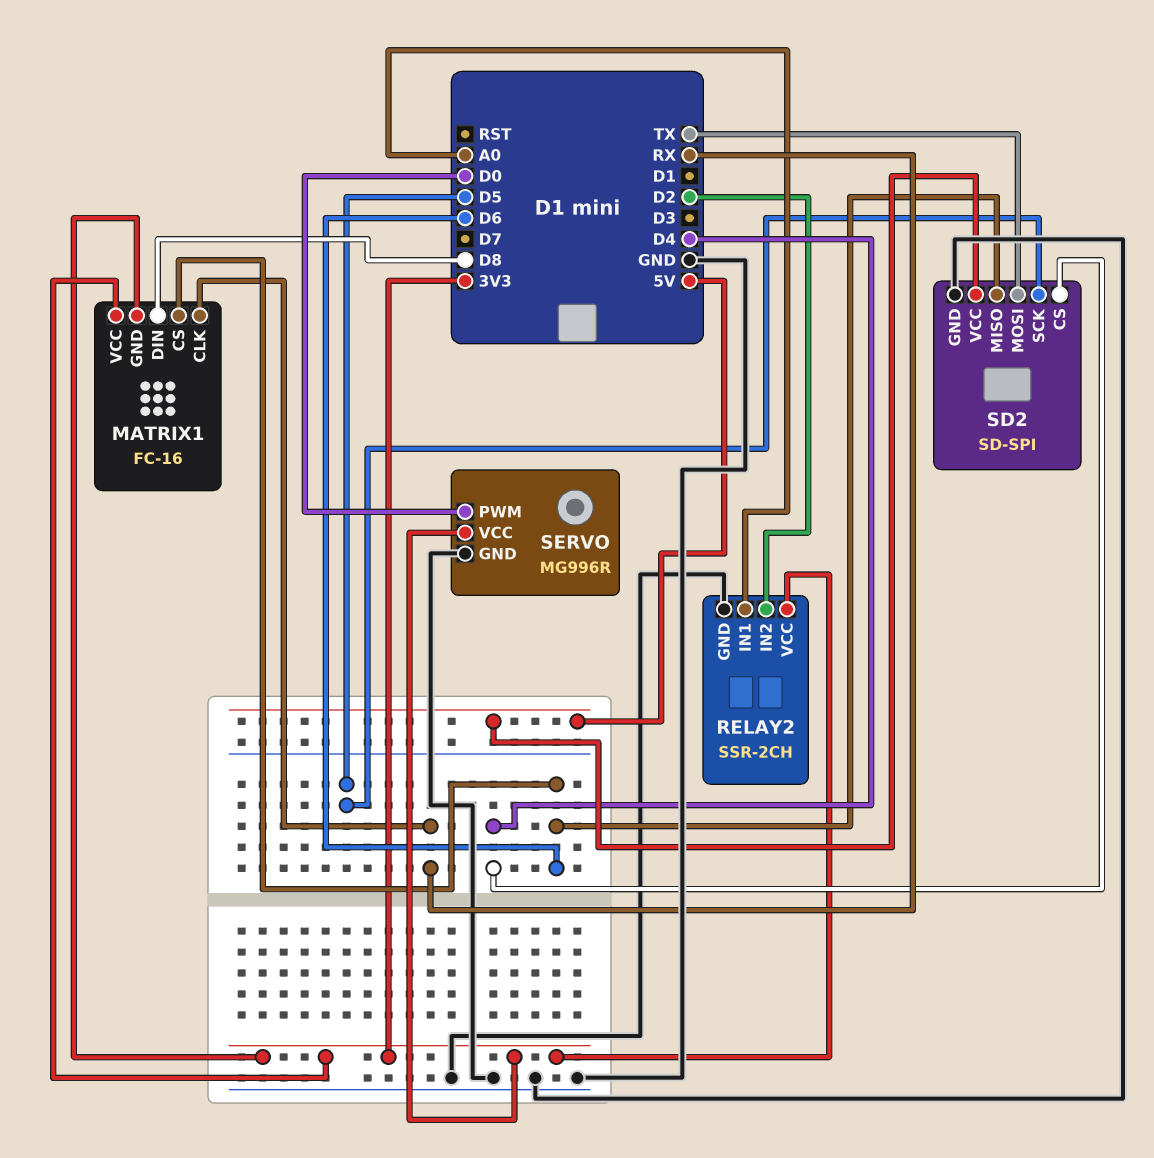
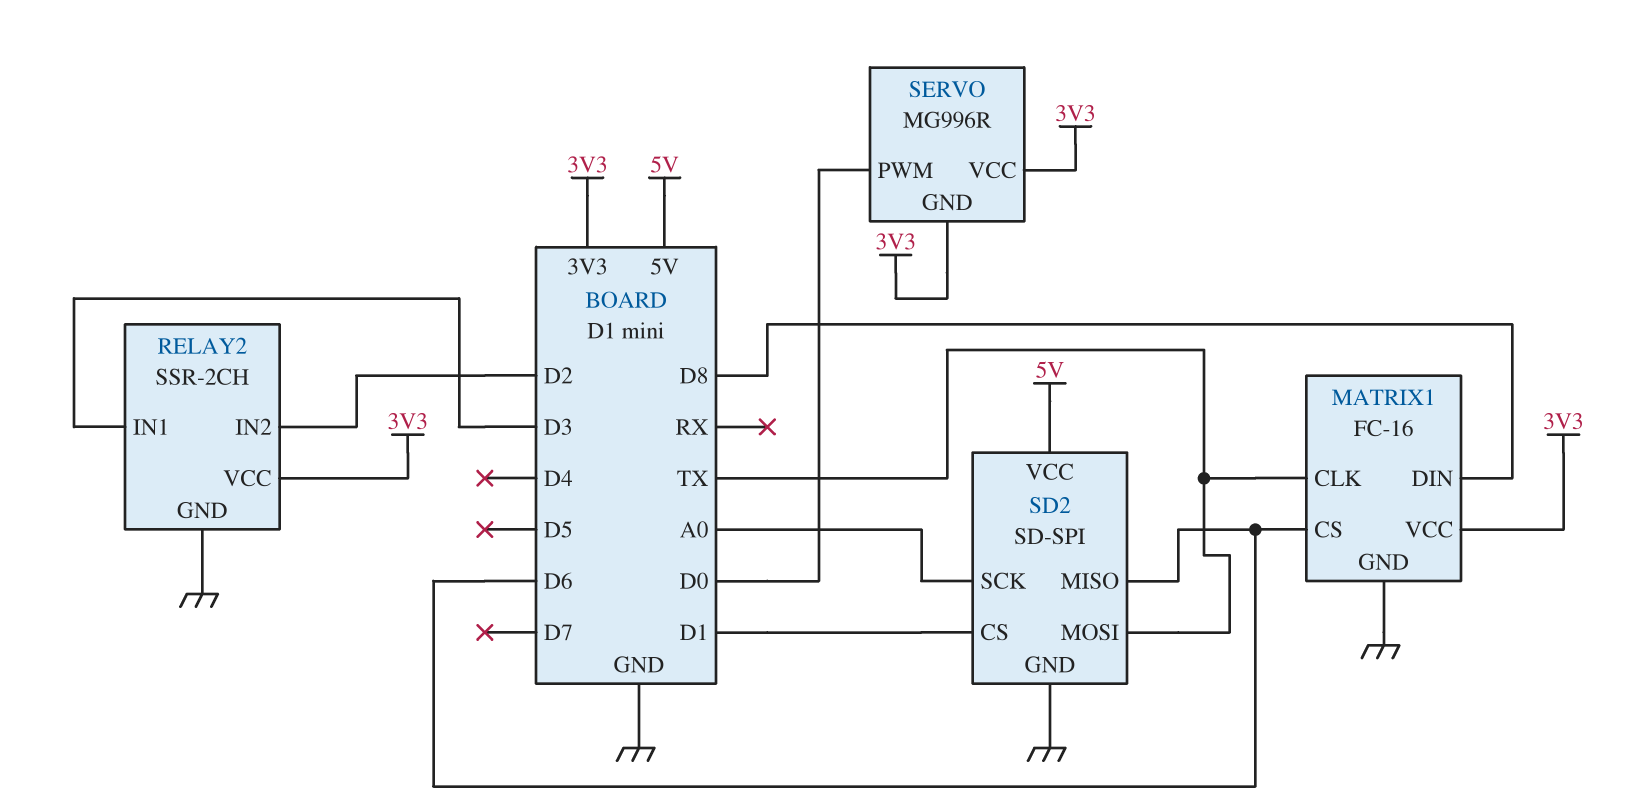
MATRIX1 pin CLK: RX -> TX
MATRIX1 pin GND: 3V3 -> GND
RELAY2 pin IN1: A0 -> D3
SD2 pin CS: D4 -> D1
SD2 pin SCK: D5 -> A0
SERVO pin GND: GND -> 3V3

